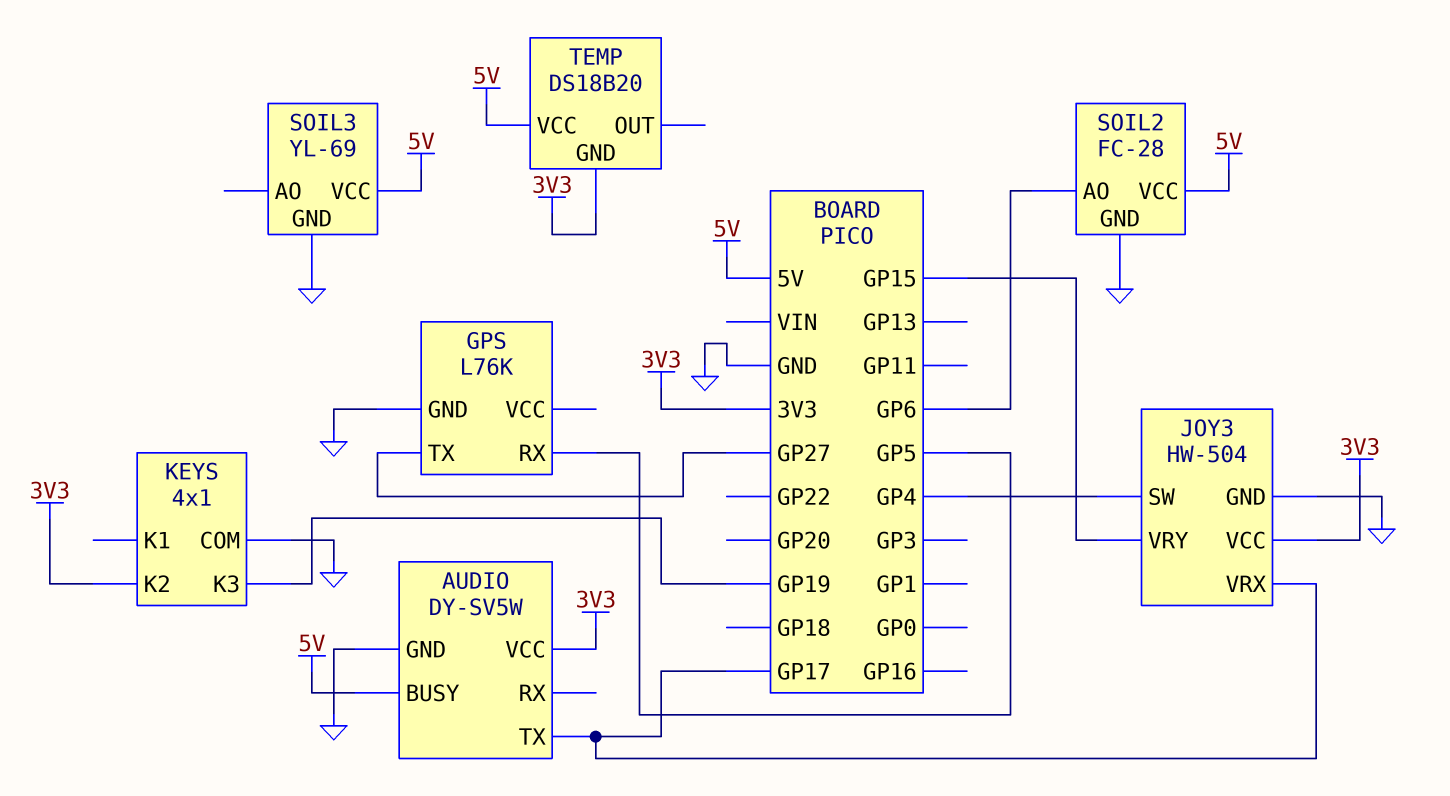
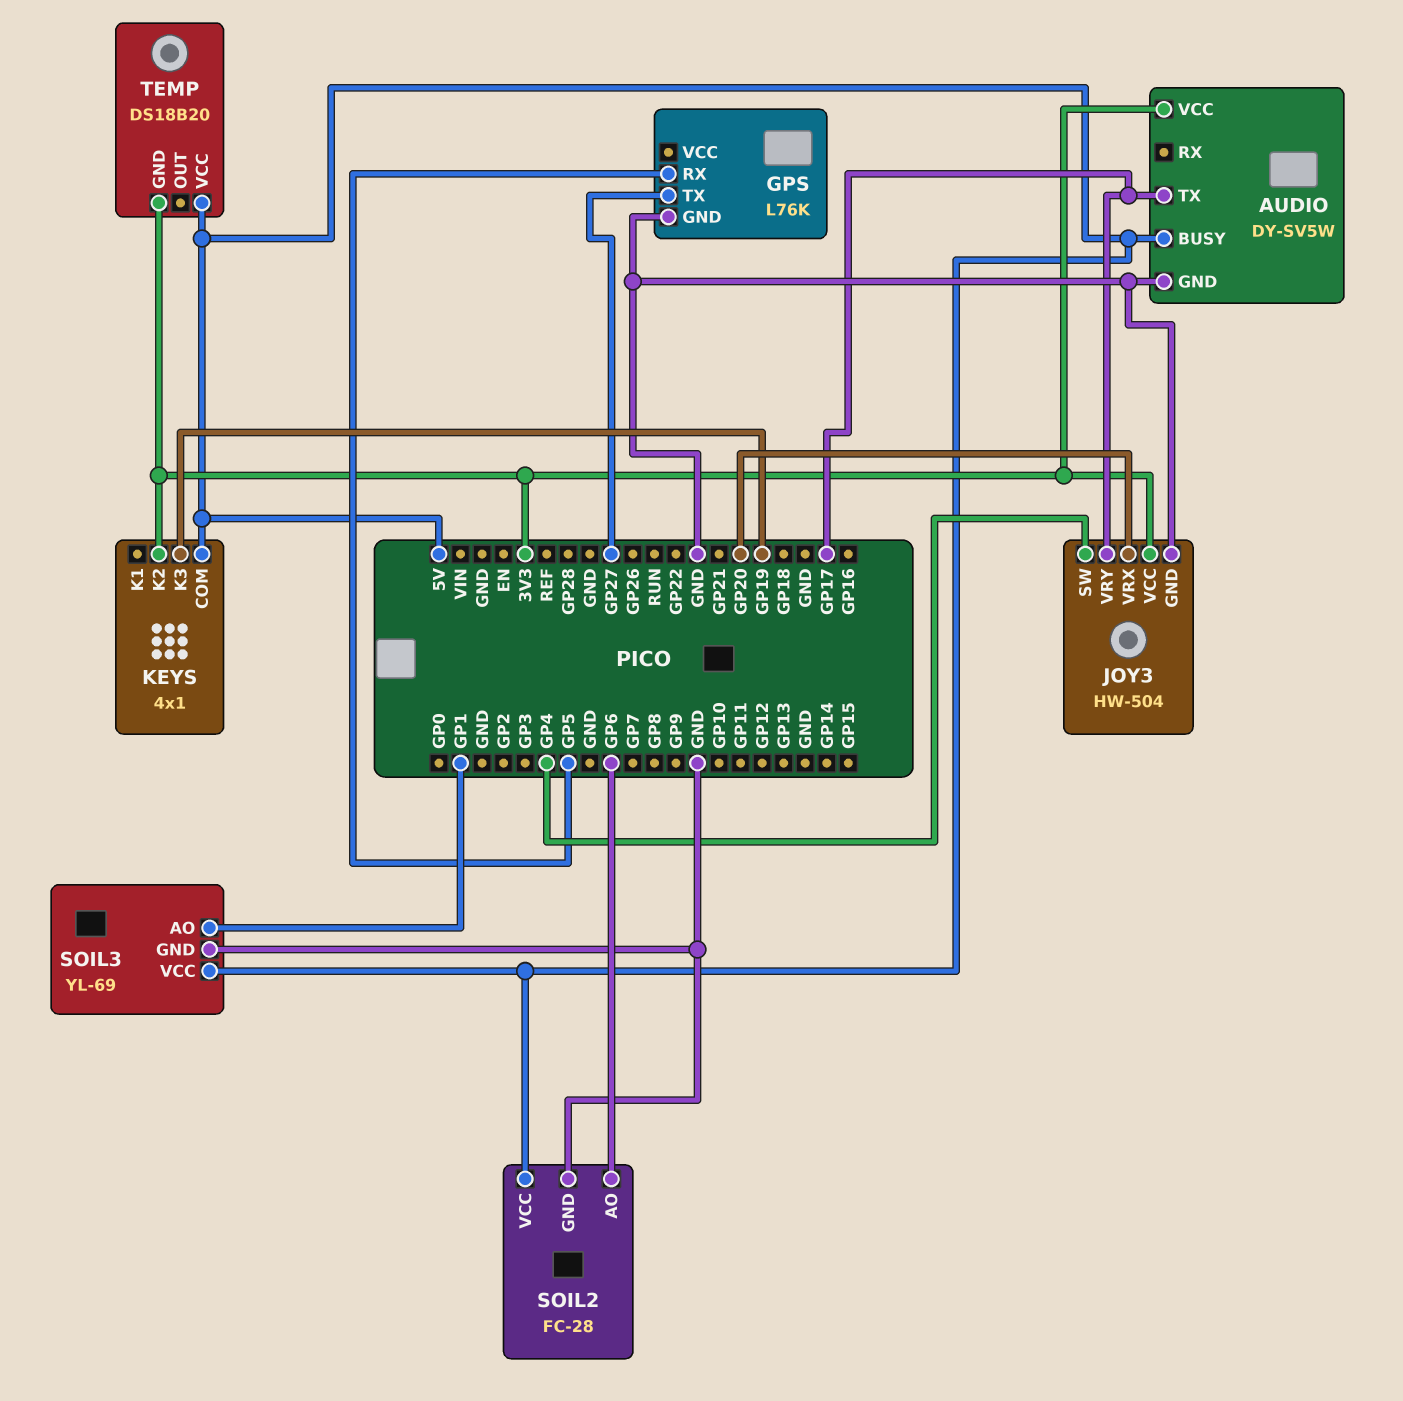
JOY3 pin VRX: GP17 -> GP20
JOY3 pin VRY: GP15 -> GP17
KEYS pin COM: GND -> 5V
SOIL3 pin AO: none -> GP1

